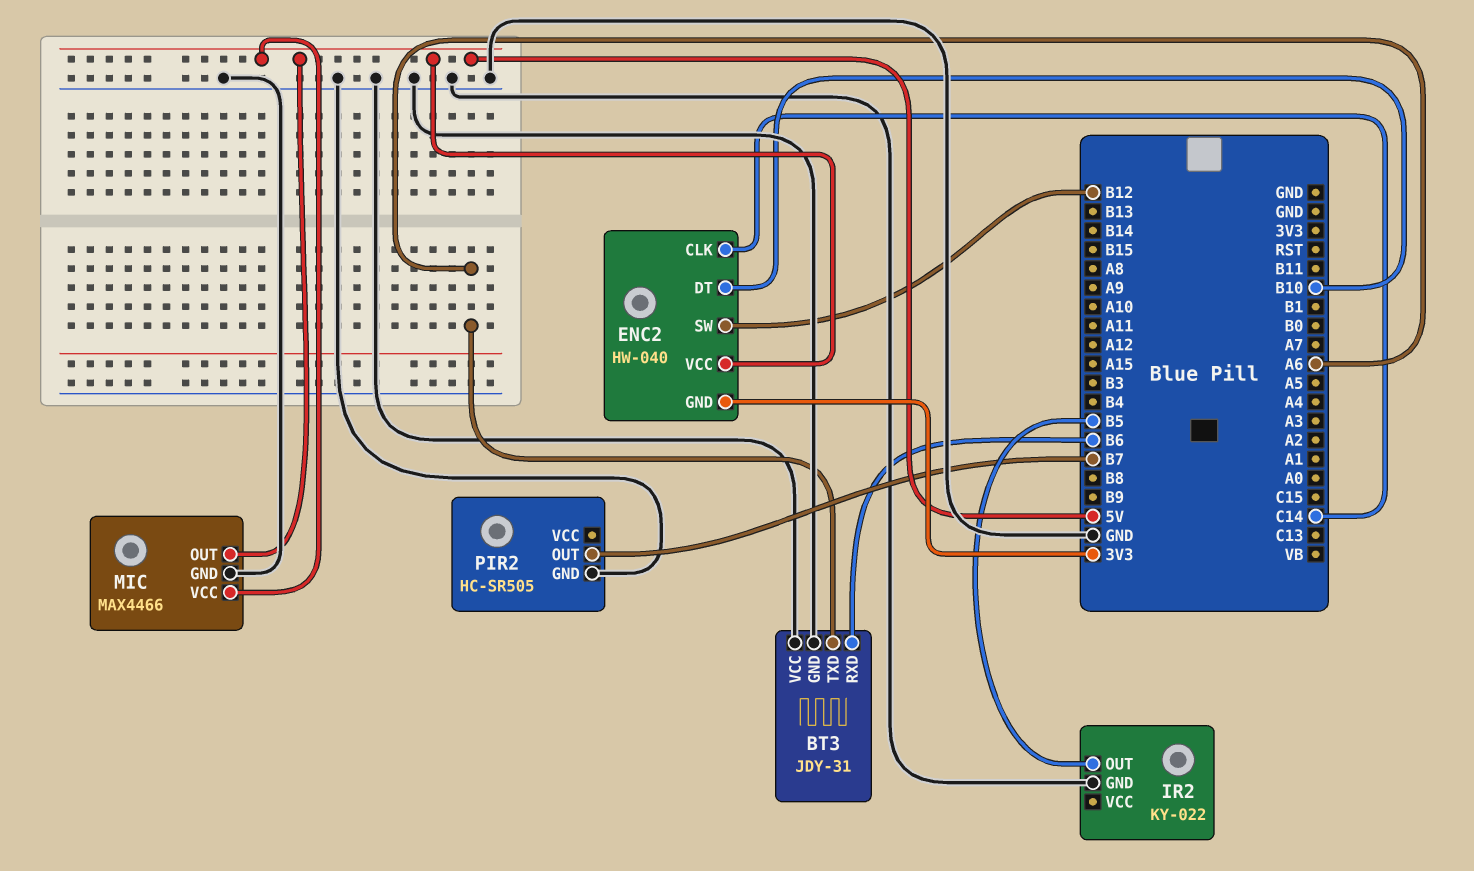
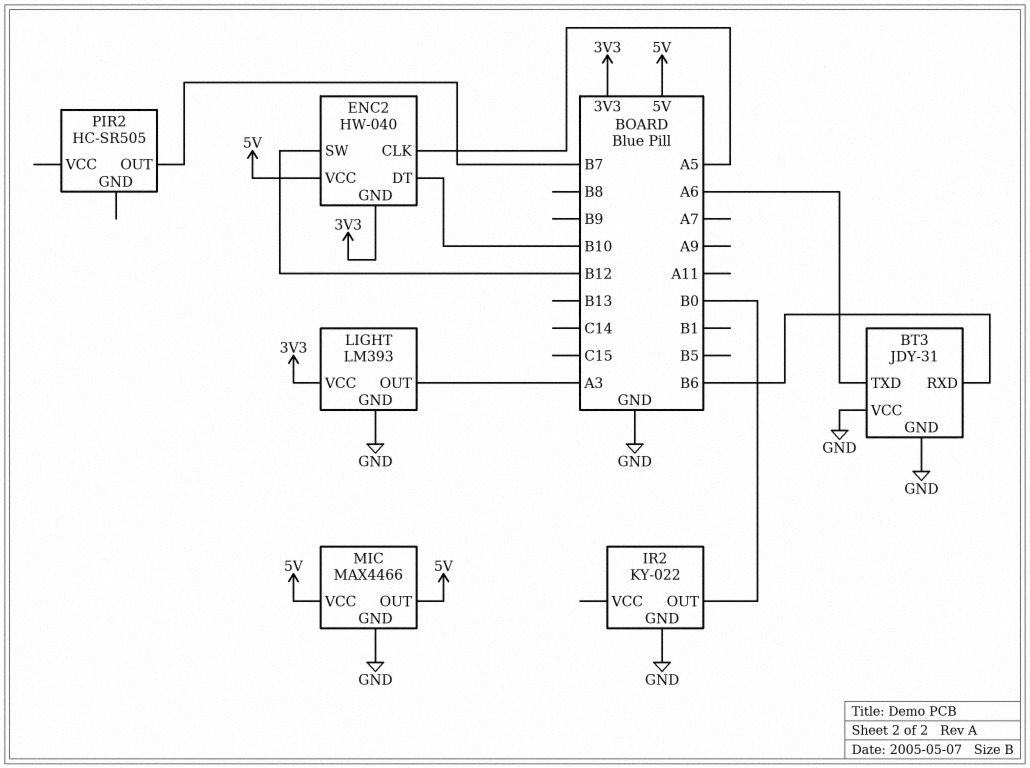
ENC2 pin CLK: C14 -> A5
IR2 pin OUT: B5 -> B0
LIGHT: none -> LM393
LIGHT pin GND: none -> GND
LIGHT pin OUT: none -> A3
LIGHT pin VCC: none -> 3V3
PIR2 pin GND: GND -> none

